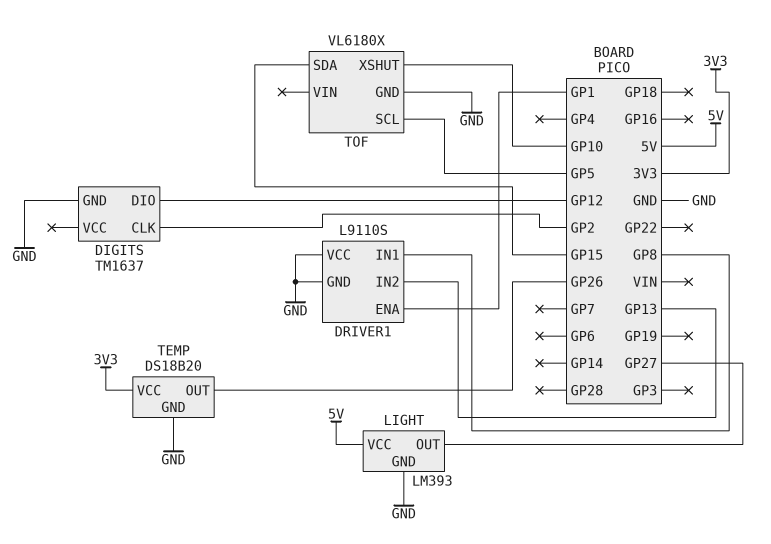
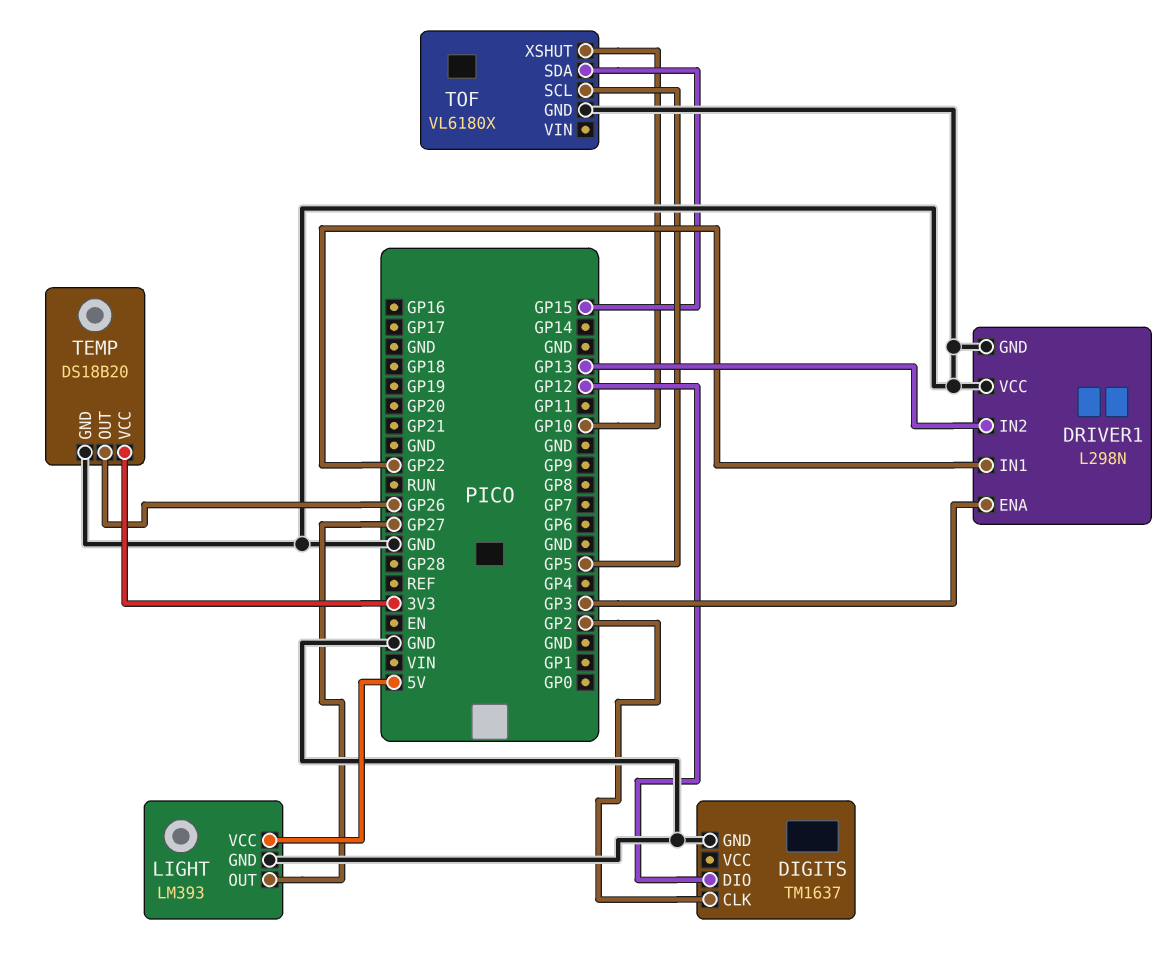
DRIVER1: L9110S -> L298N
DRIVER1 pin ENA: GP1 -> GP3
DRIVER1 pin IN1: GP8 -> GP22

